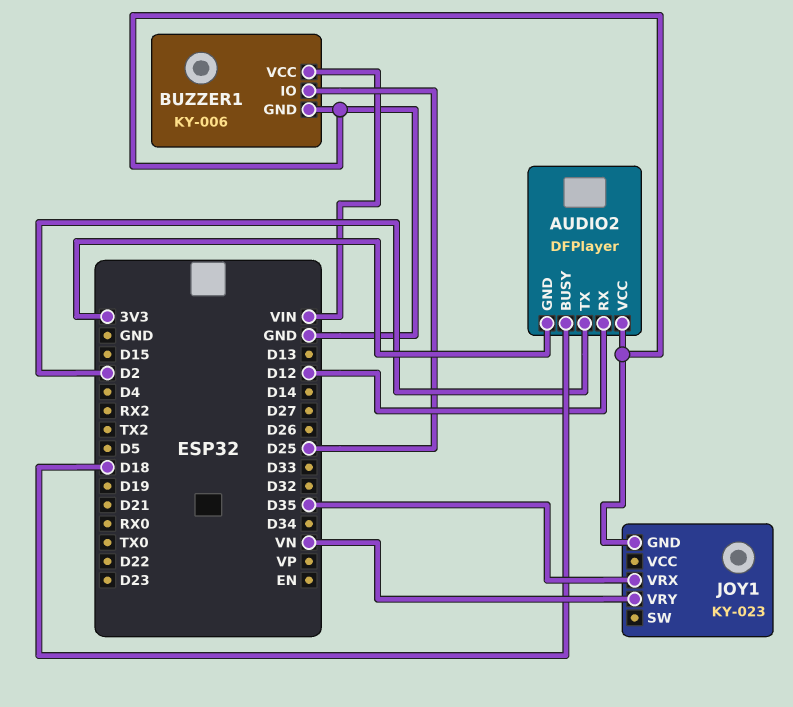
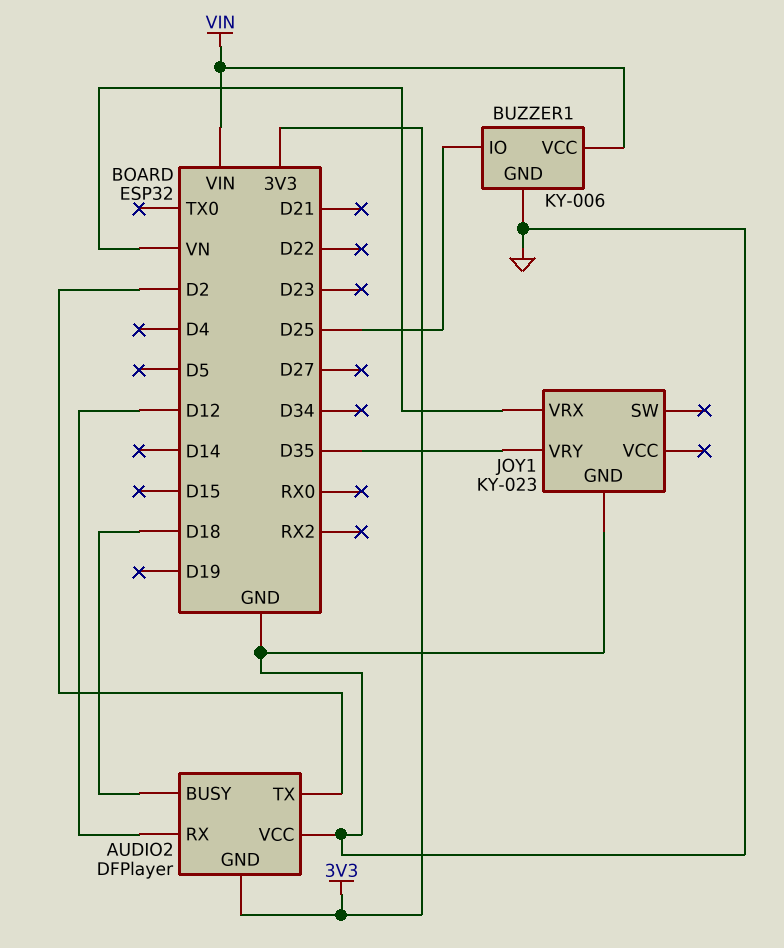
JOY1 pin VRX: D35 -> VN
JOY1 pin VRY: VN -> D35

